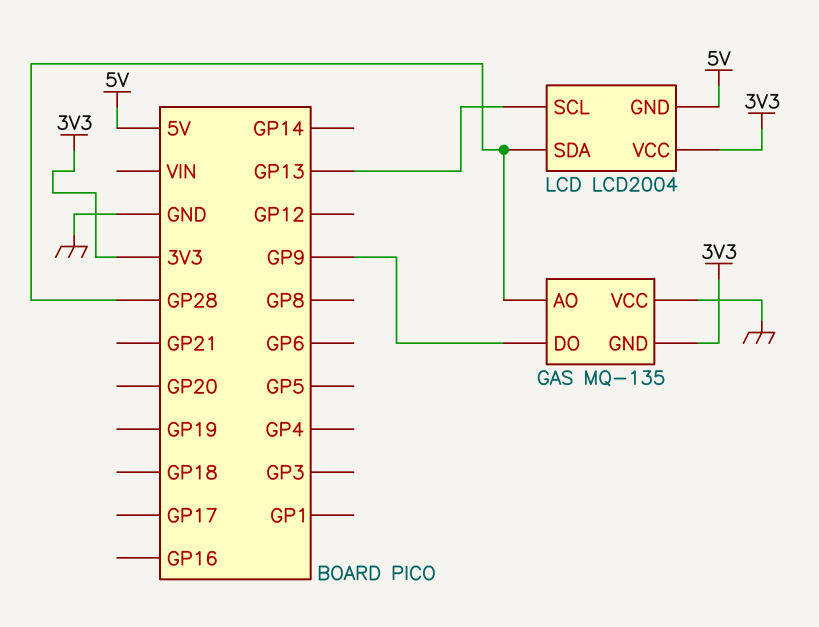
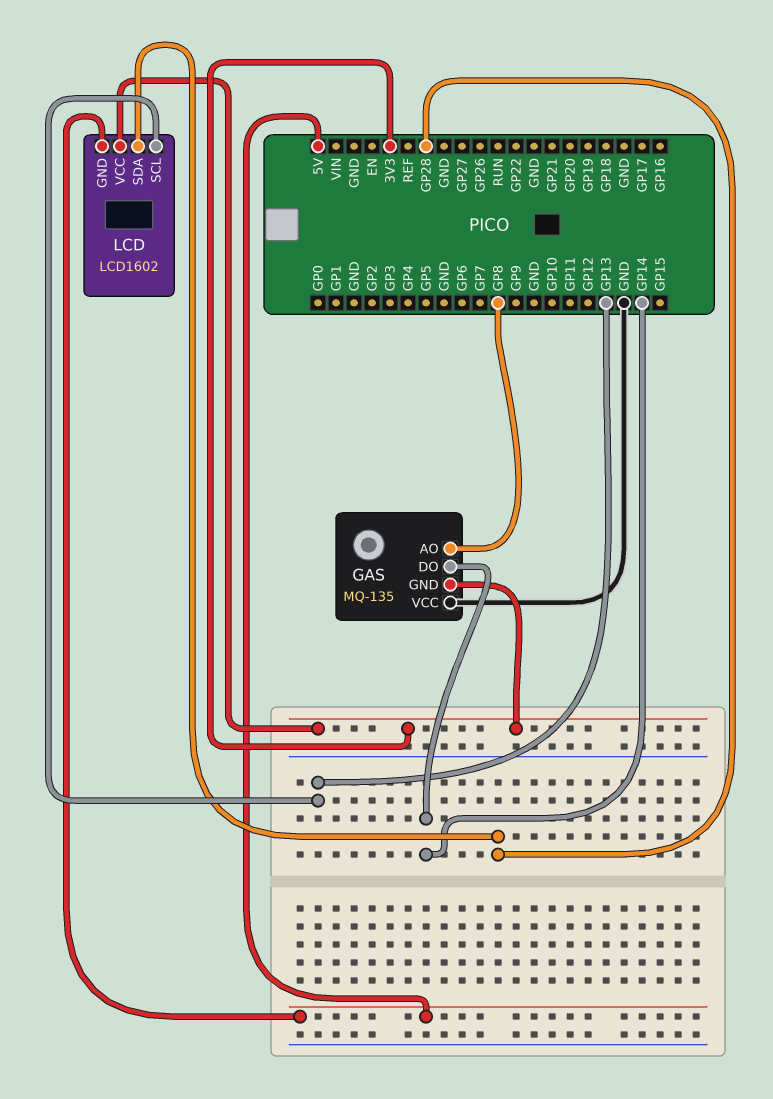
GAS pin AO: GP28 -> GP8
GAS pin DO: GP9 -> GP14
LCD: LCD2004 -> LCD1602

